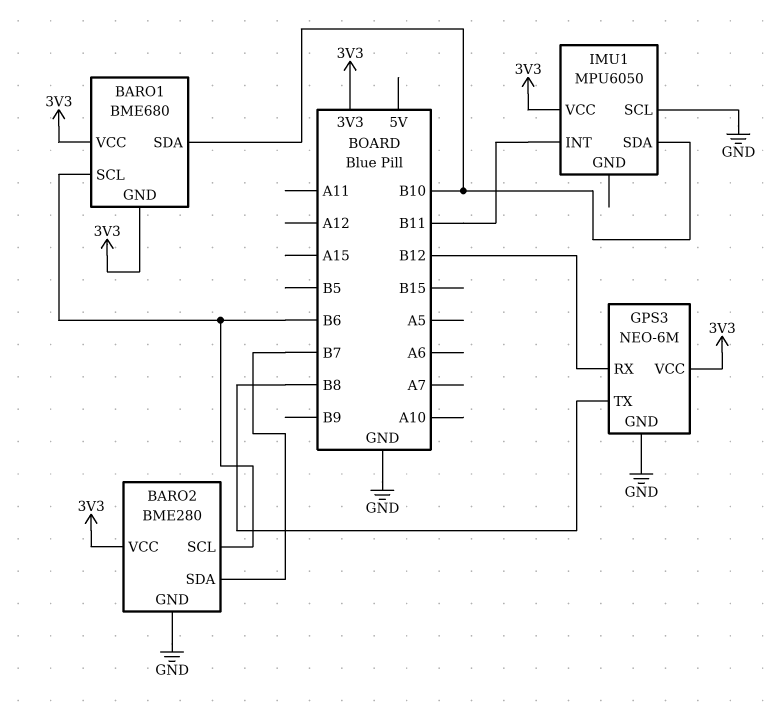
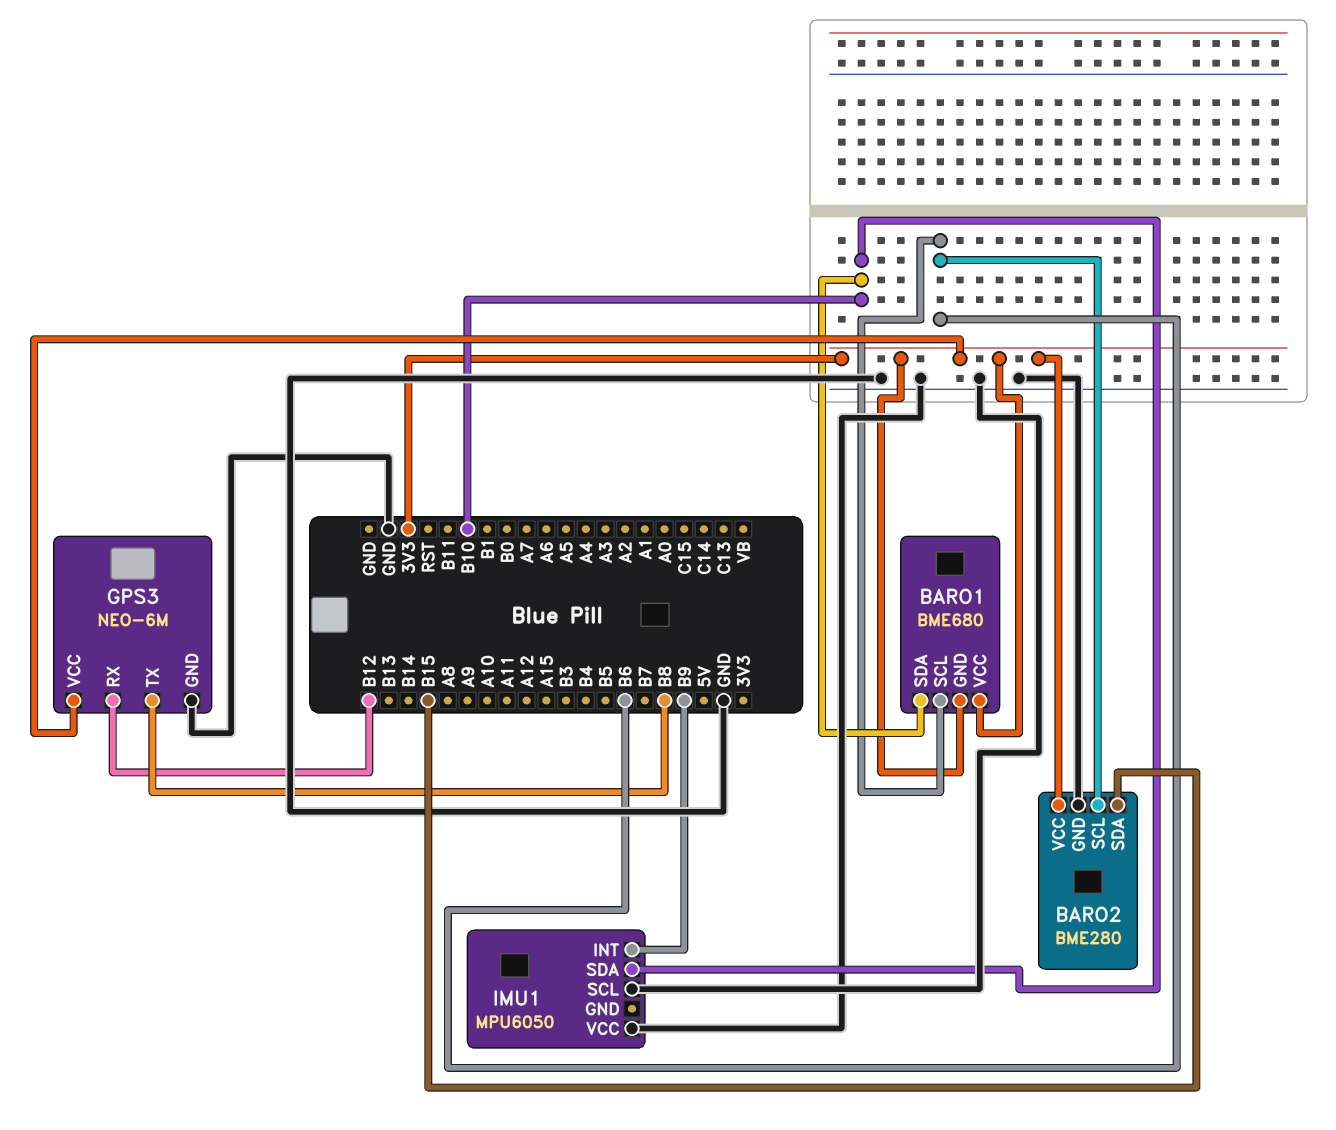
BARO2 pin SDA: B7 -> B15
IMU1 pin INT: B11 -> B9
IMU1 pin VCC: 3V3 -> GND

